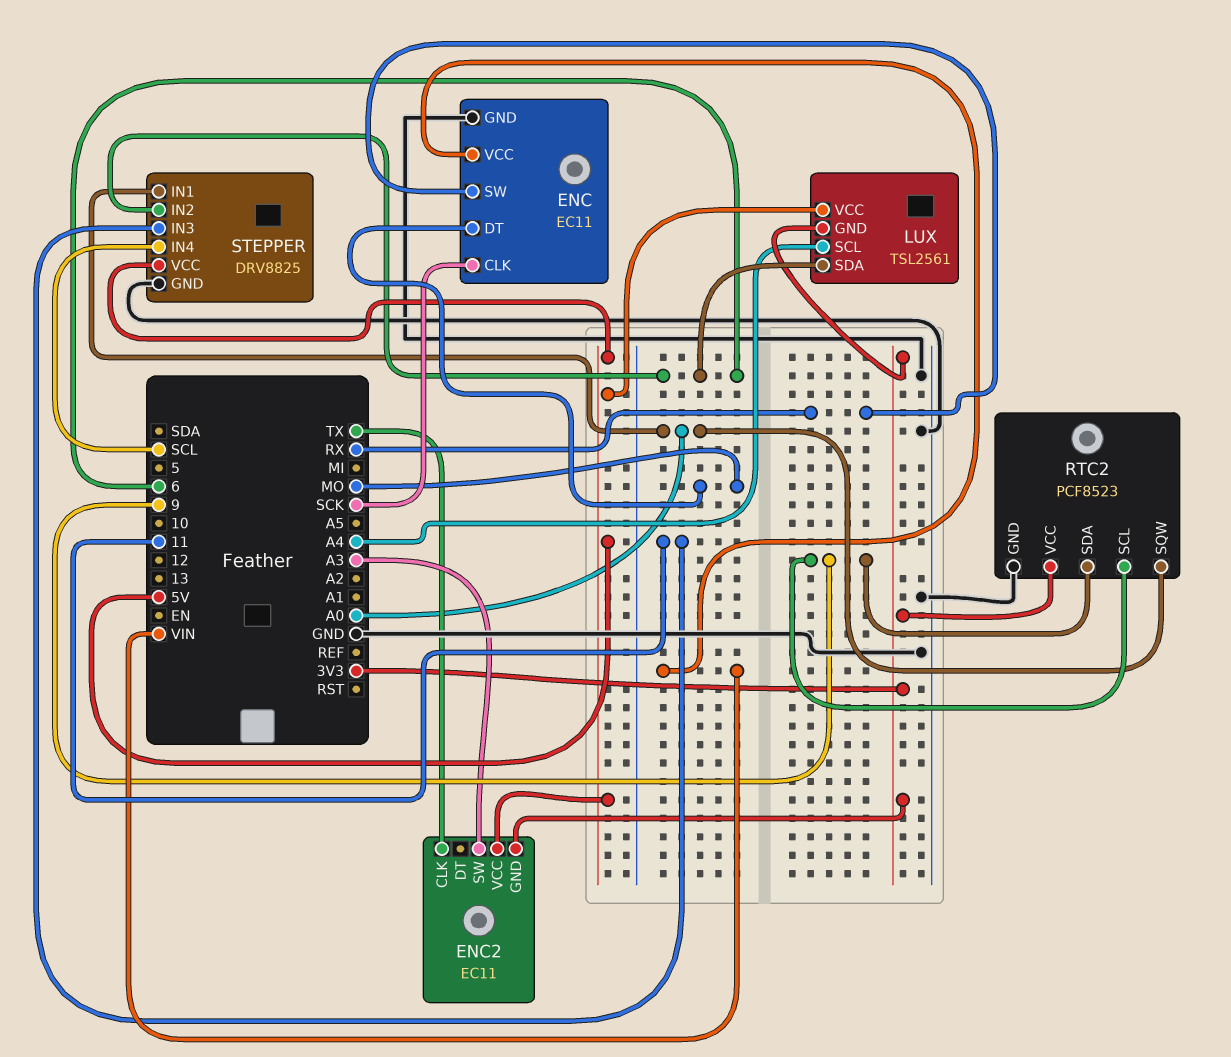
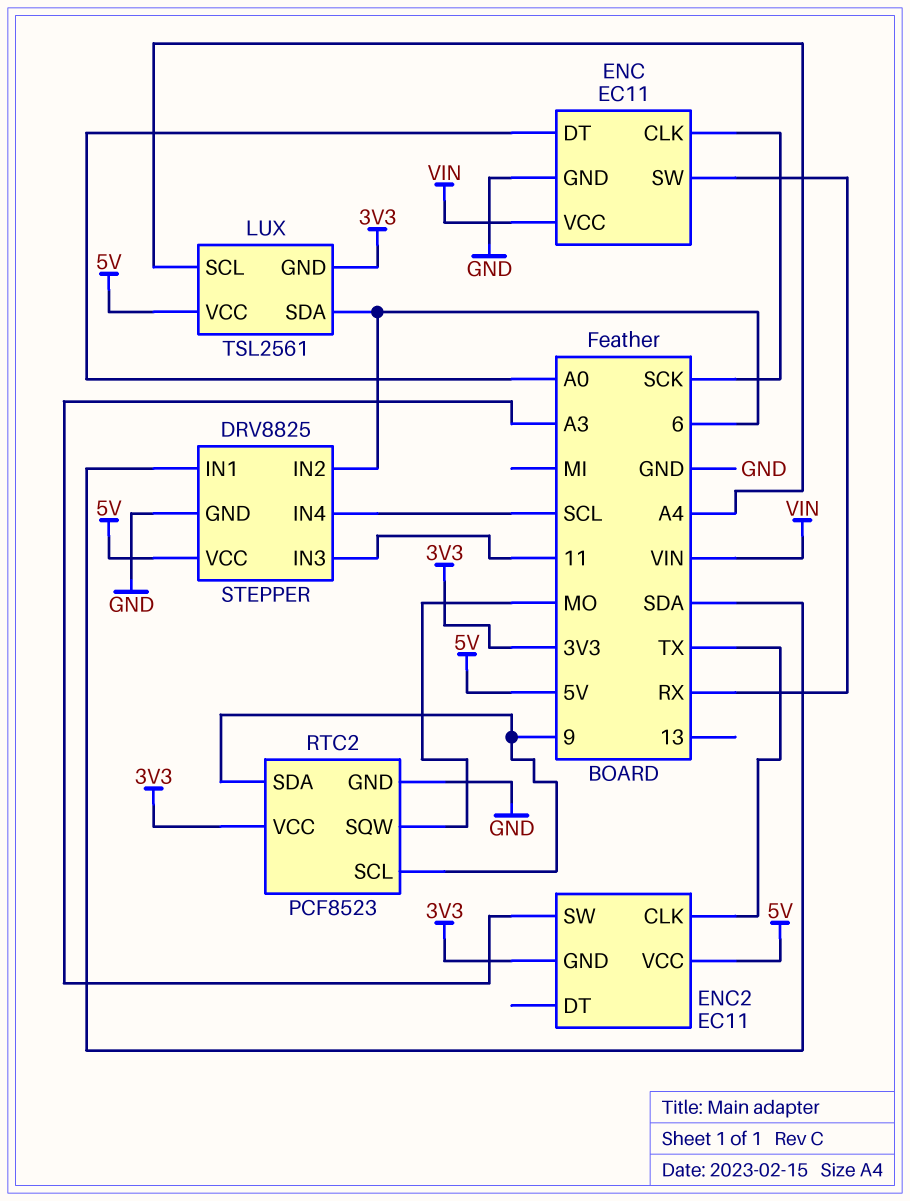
ENC pin DT: MO -> A0
RTC2 pin SQW: A0 -> MO
STEPPER pin IN1: A0 -> SDA

